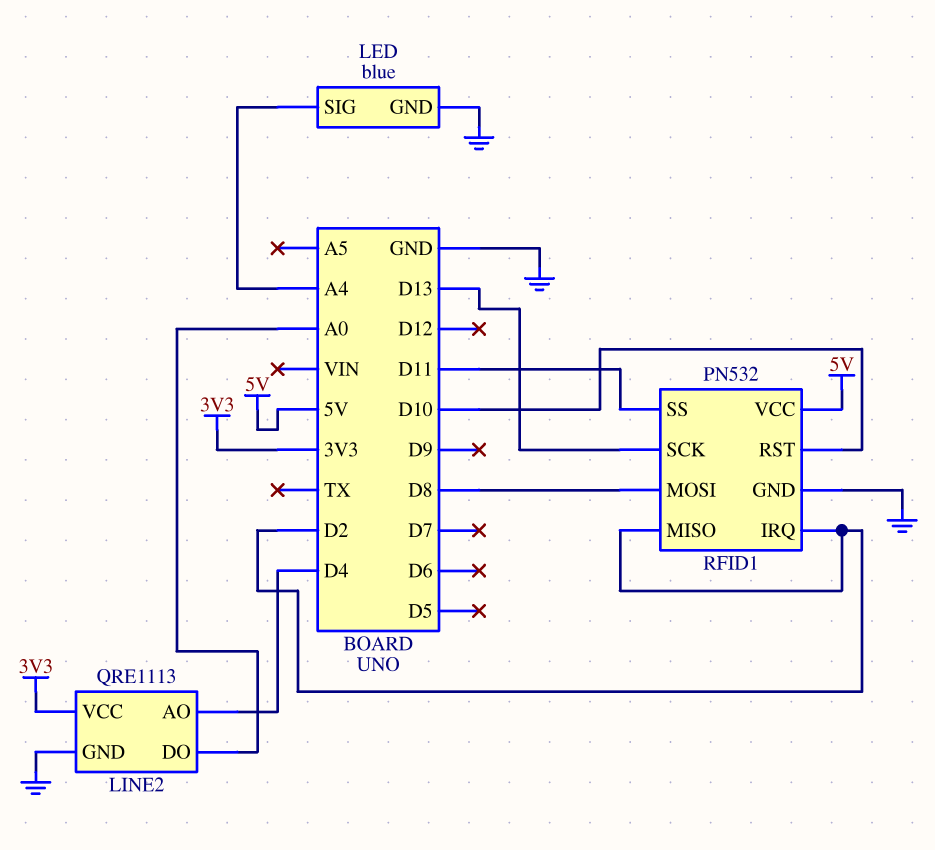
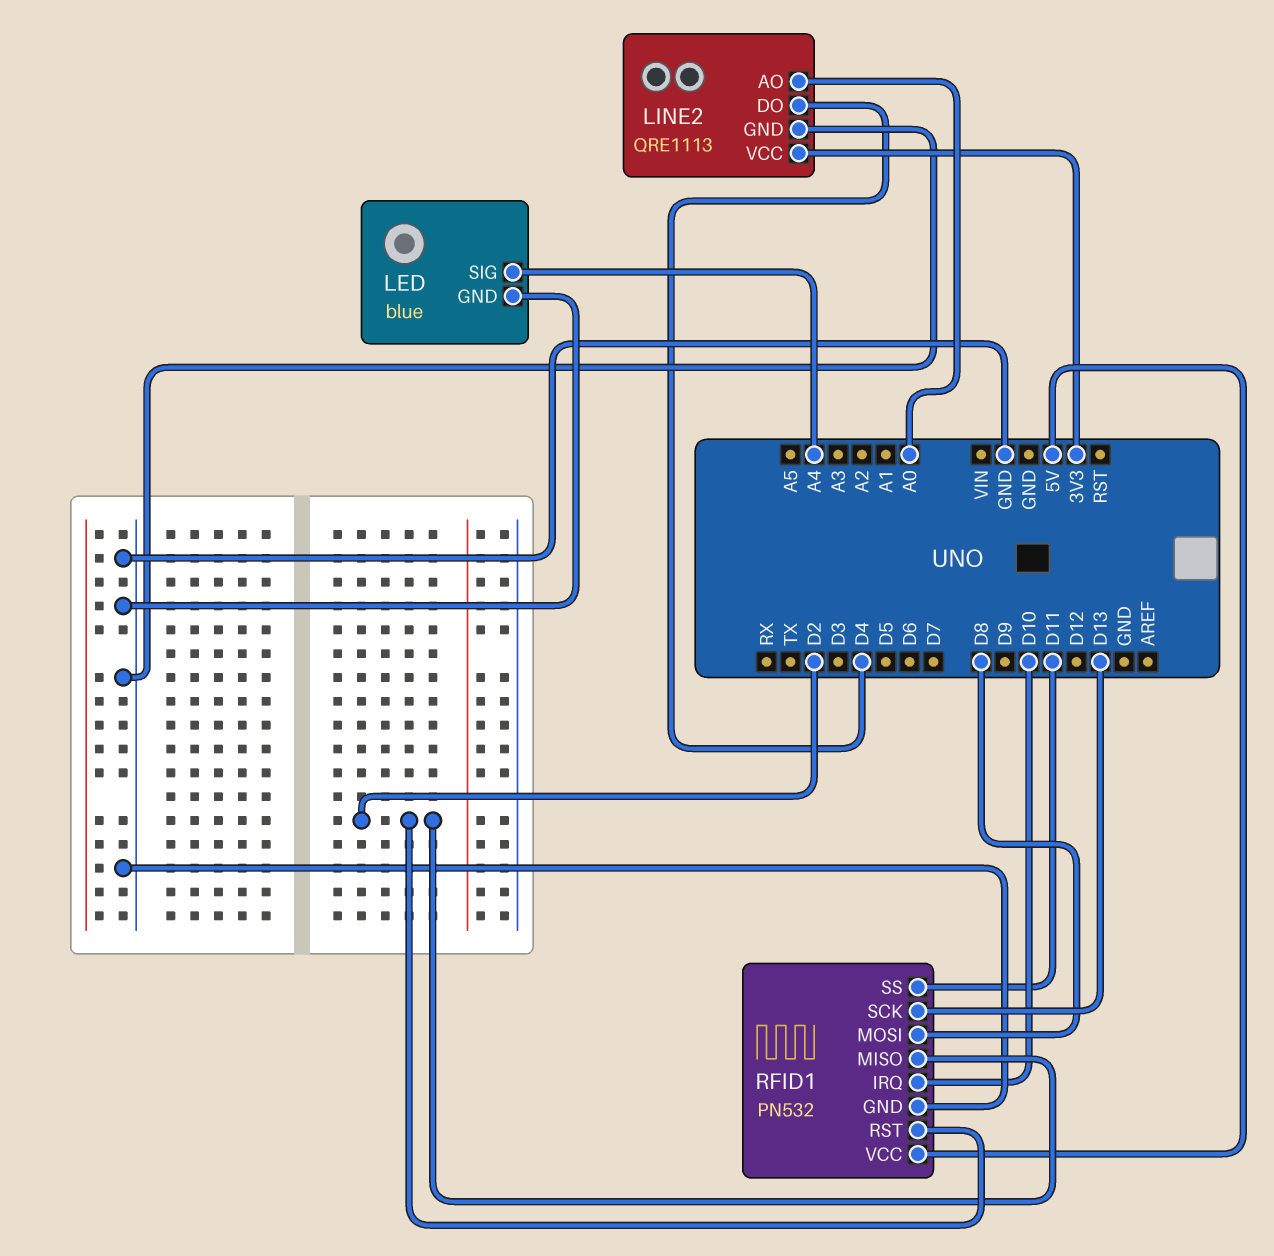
LINE2 pin AO: D4 -> A0
LINE2 pin DO: A0 -> D4
RFID1 pin IRQ: D2 -> D10
RFID1 pin RST: D10 -> D2

